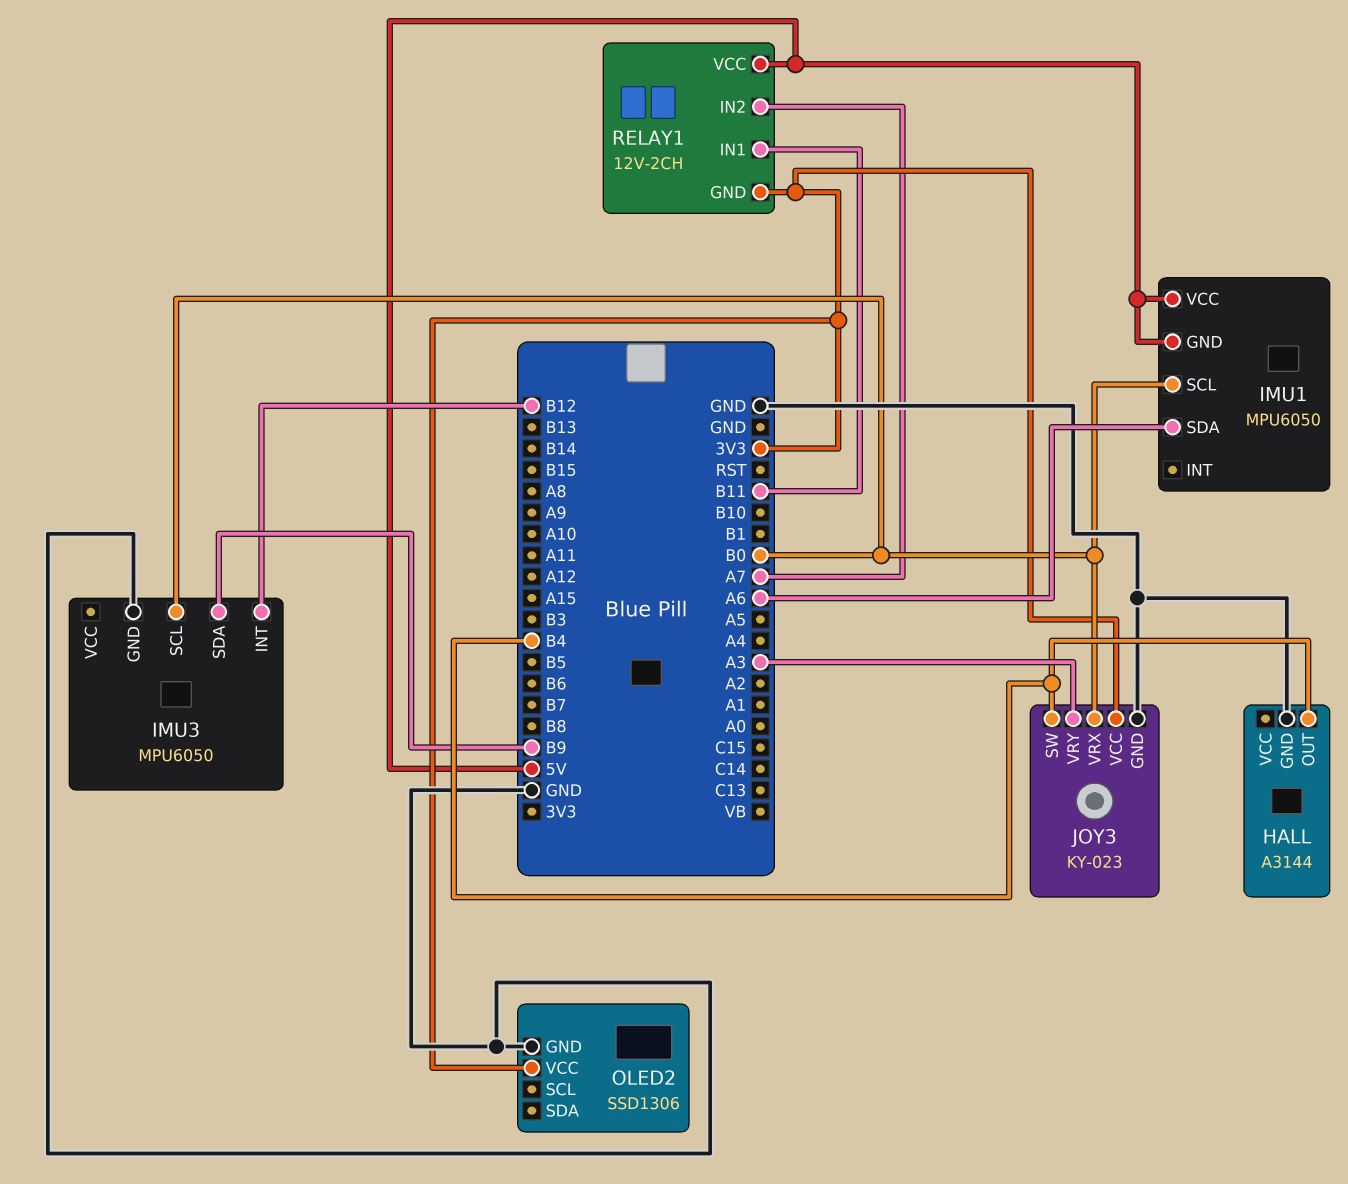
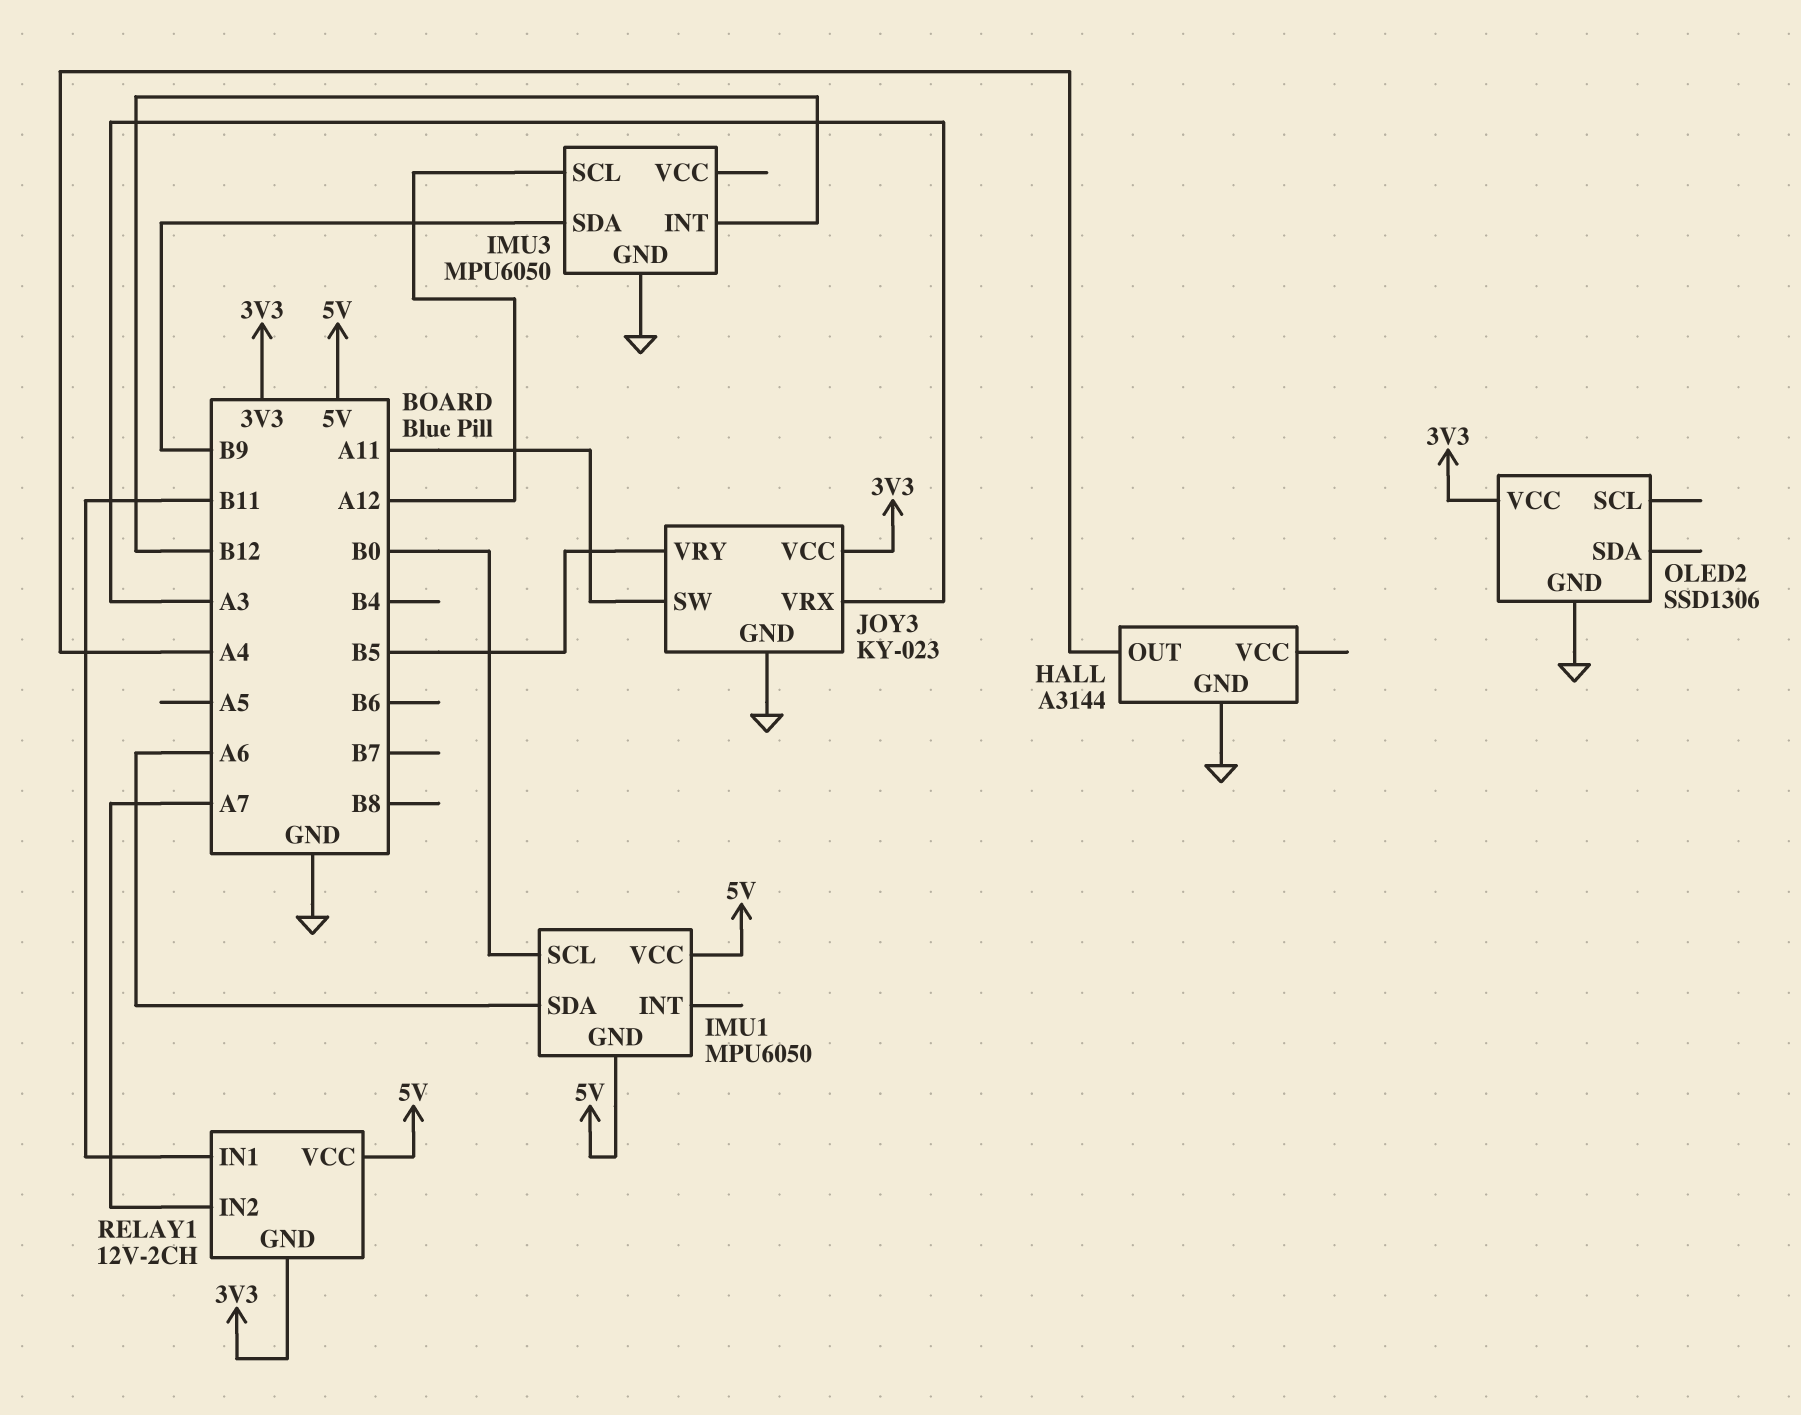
HALL pin OUT: B4 -> A4
IMU3 pin SCL: B0 -> A12
JOY3 pin SW: B4 -> A11
JOY3 pin VRX: B0 -> A3
JOY3 pin VRY: A3 -> B5

